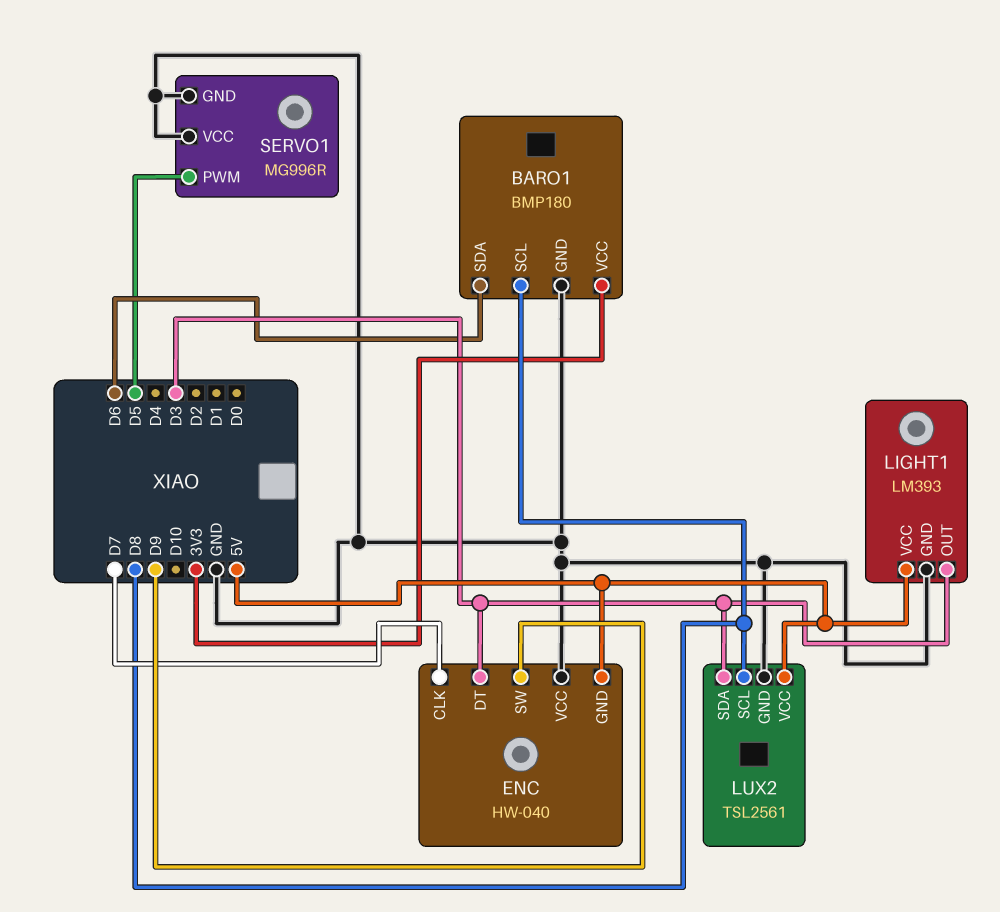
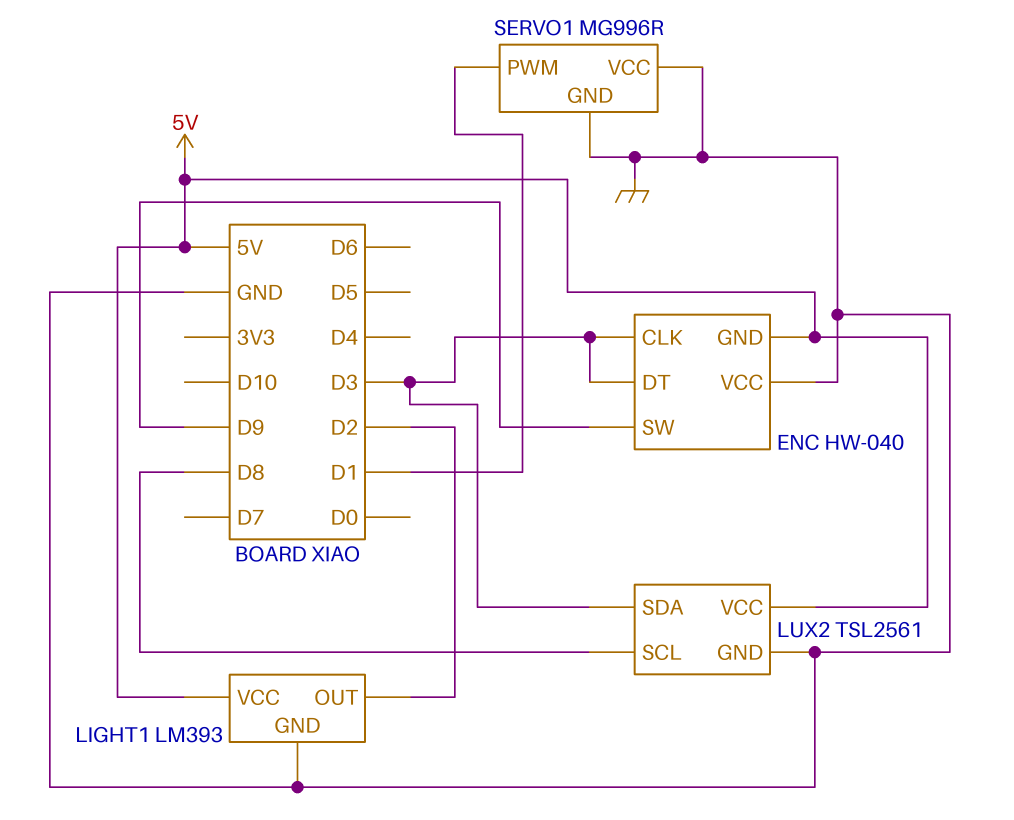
BARO1: BMP180 -> none
BARO1 pin GND: GND -> none
BARO1 pin SCL: D8 -> none
BARO1 pin SDA: D6 -> none
BARO1 pin VCC: 3V3 -> none
ENC pin CLK: D7 -> D3
LIGHT1 pin OUT: D3 -> D2
SERVO1 pin PWM: D5 -> D1

